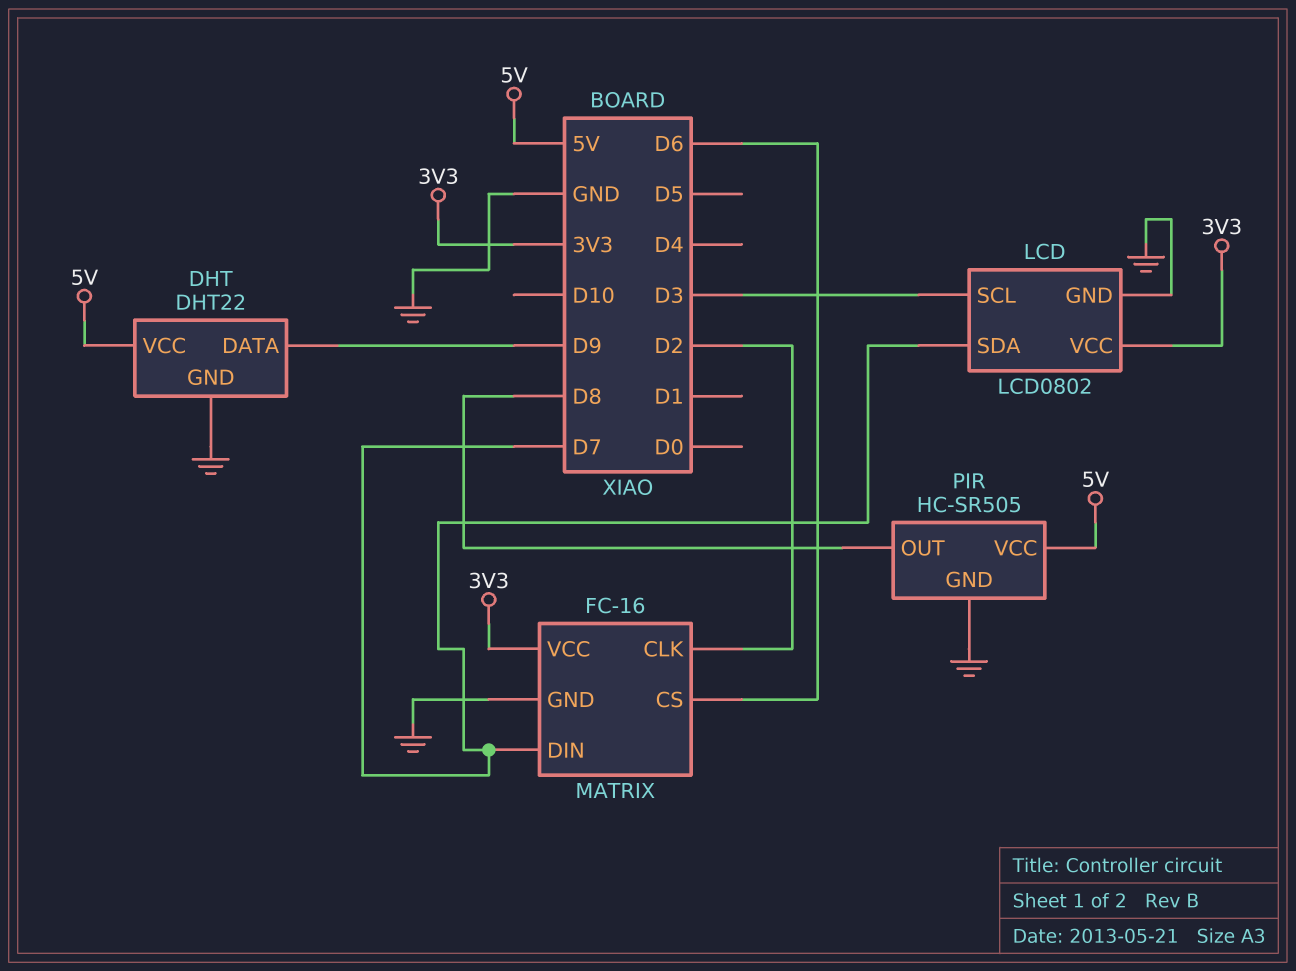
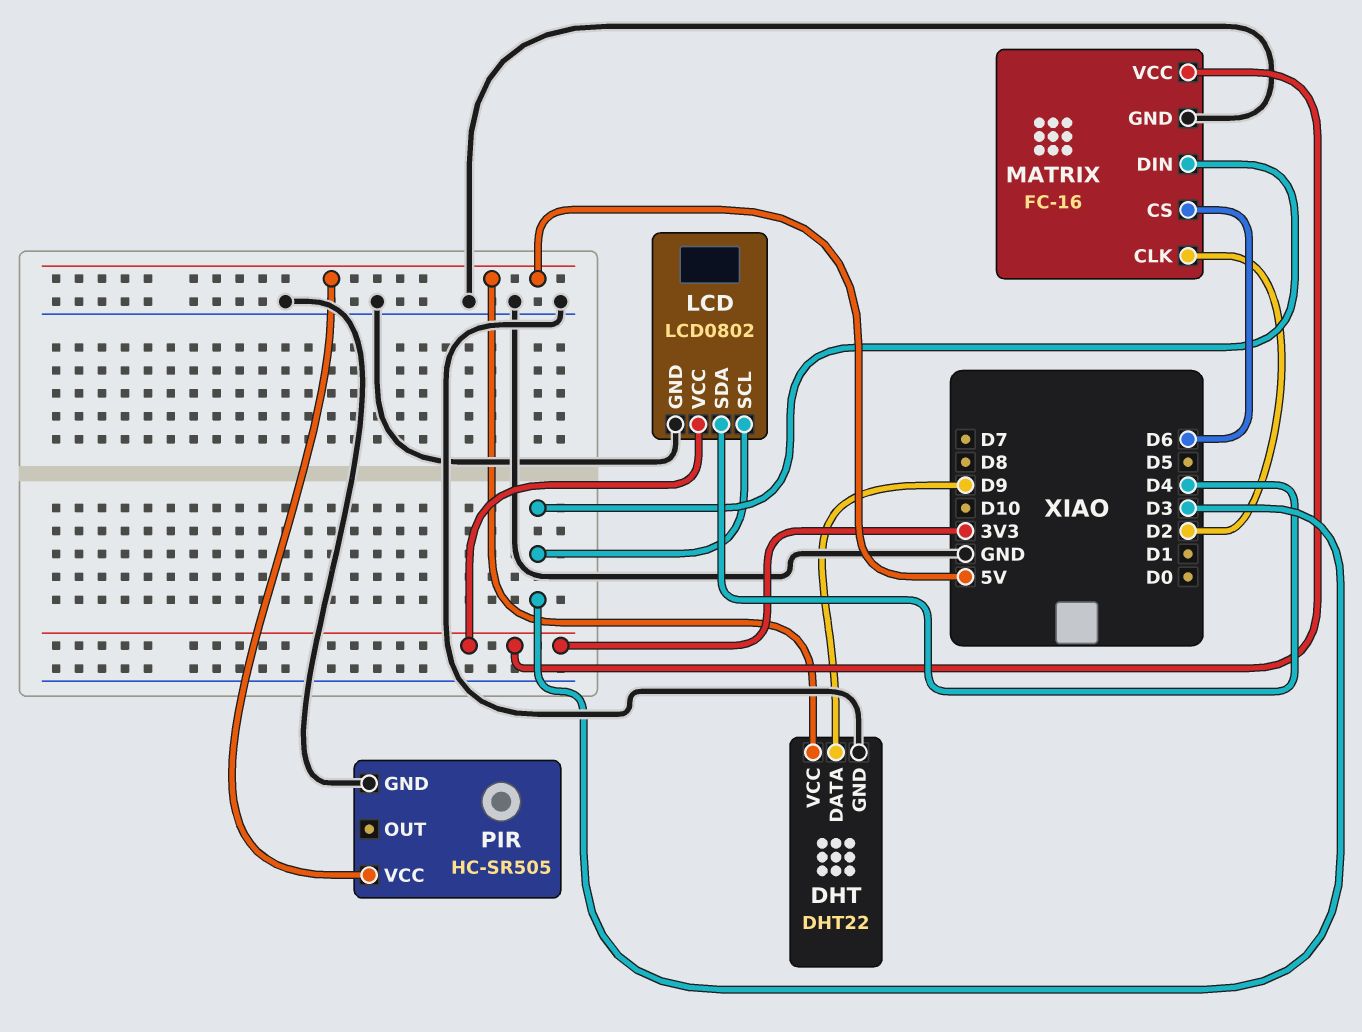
LCD pin SDA: D7 -> D4
MATRIX pin DIN: D7 -> D3
PIR pin OUT: D8 -> none

